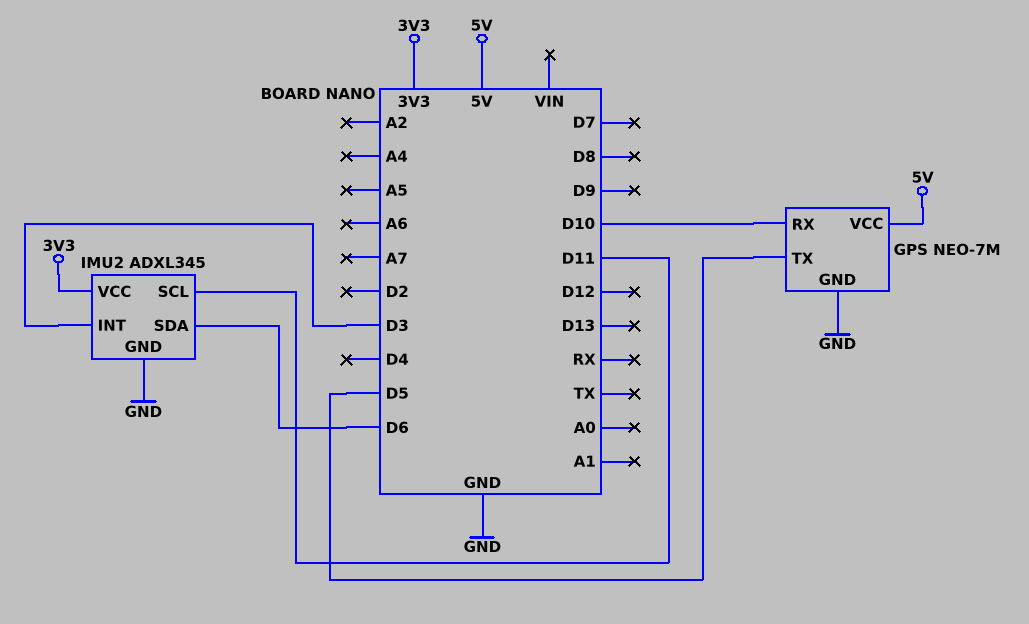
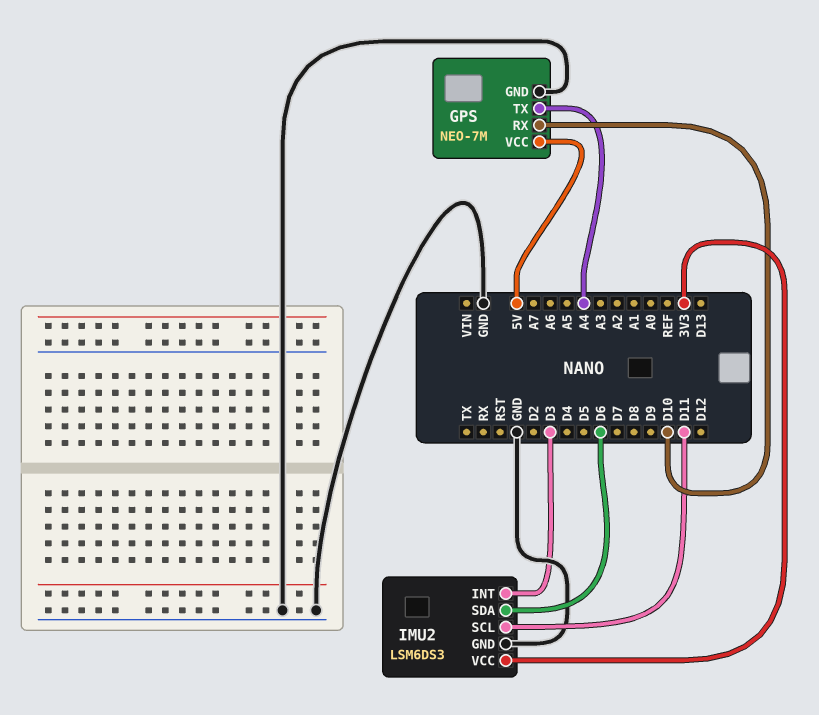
GPS pin TX: D5 -> A4
IMU2: ADXL345 -> LSM6DS3

